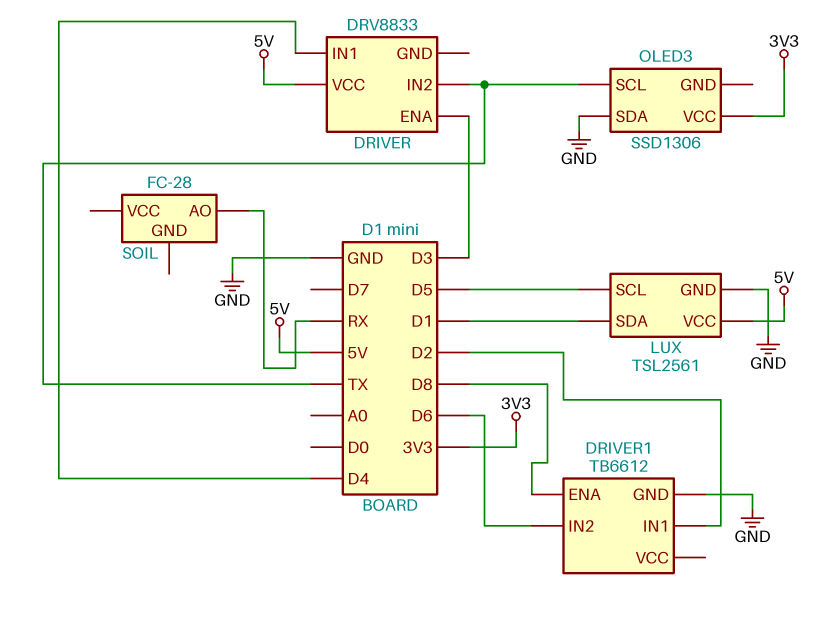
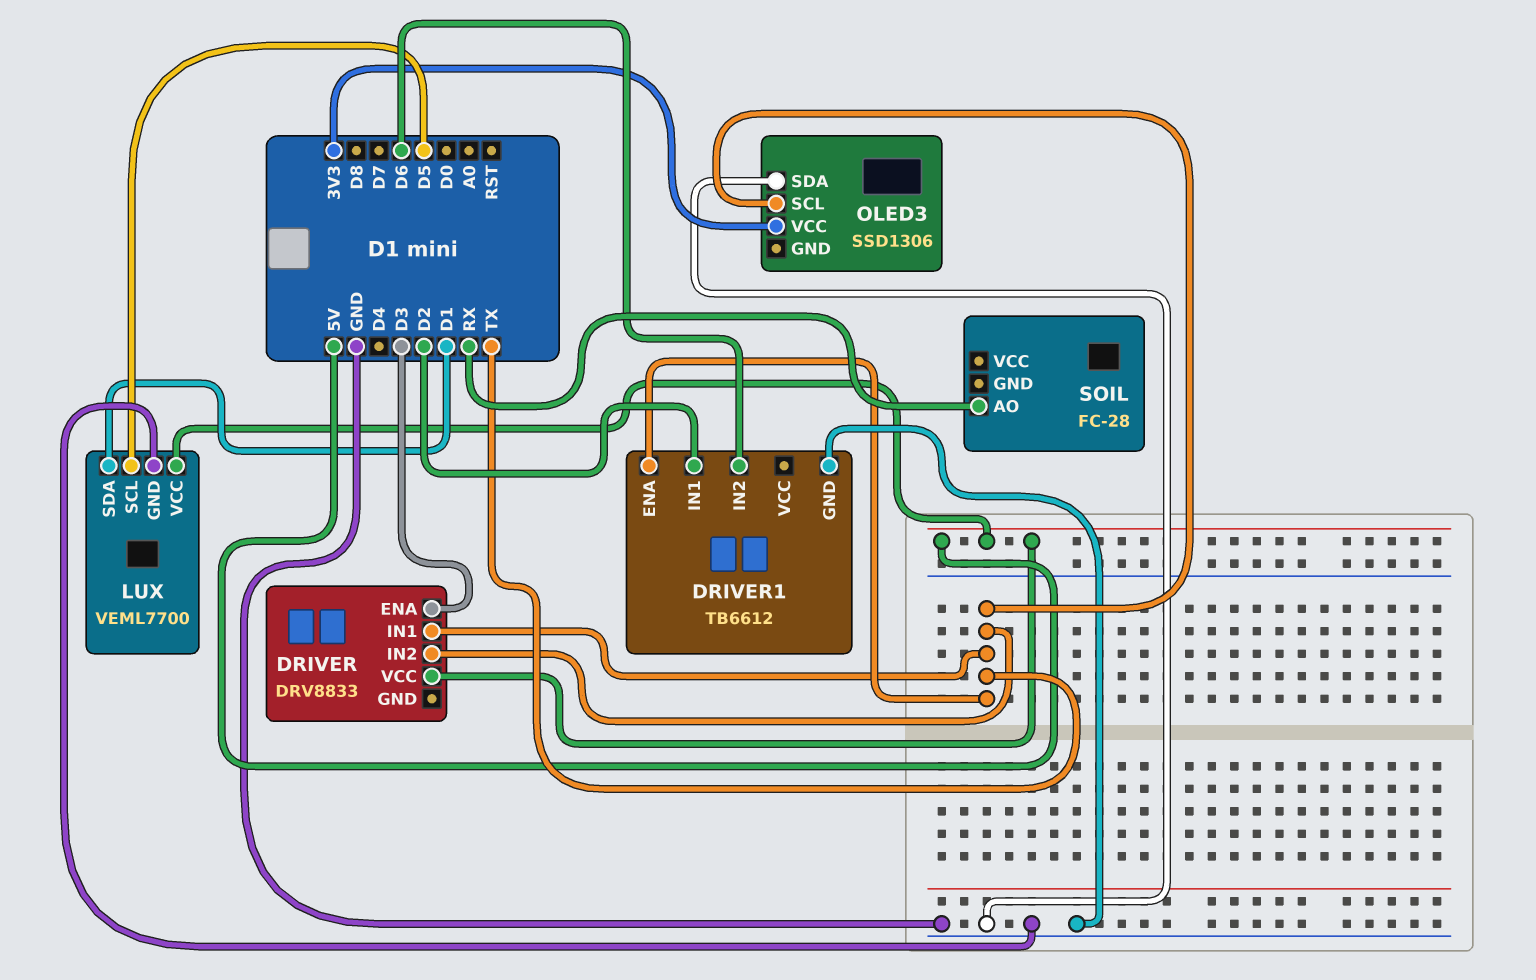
DRIVER pin IN1: D4 -> TX
DRIVER1 pin ENA: D8 -> TX
LUX: TSL2561 -> VEML7700

